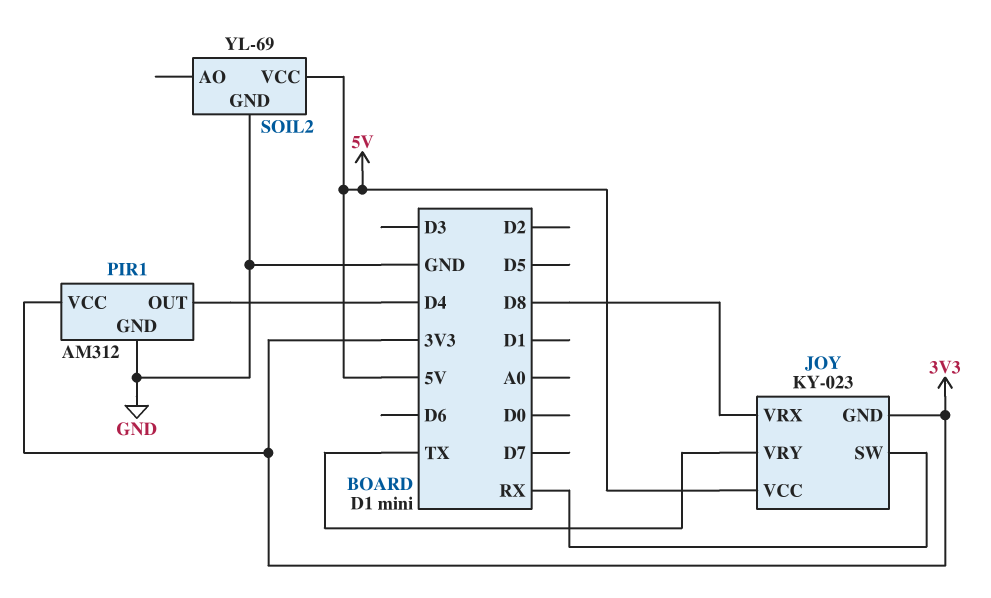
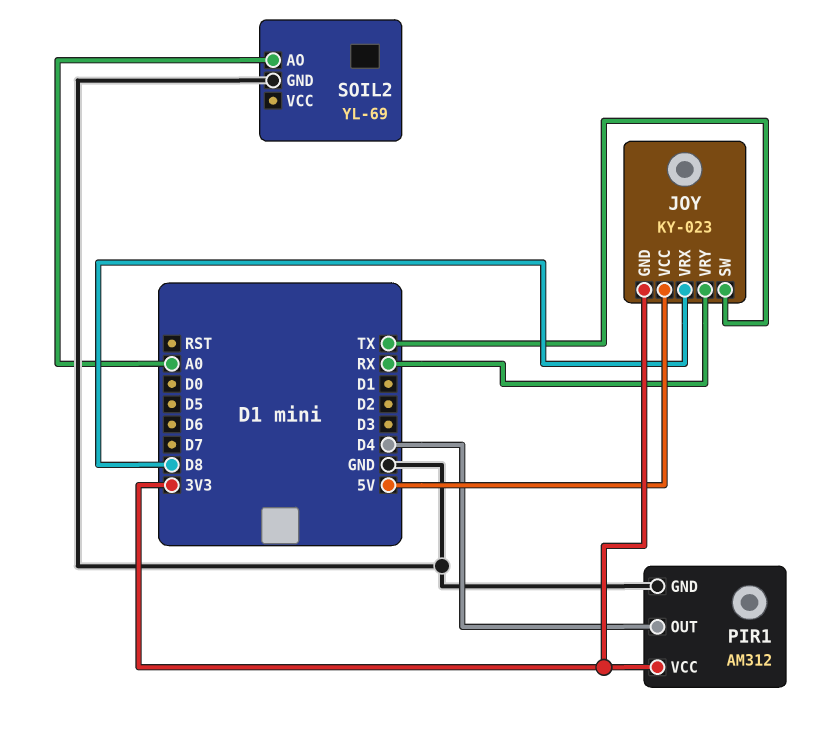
JOY pin SW: RX -> TX
JOY pin VRY: TX -> RX
SOIL2 pin AO: none -> A0
SOIL2 pin VCC: 5V -> none

